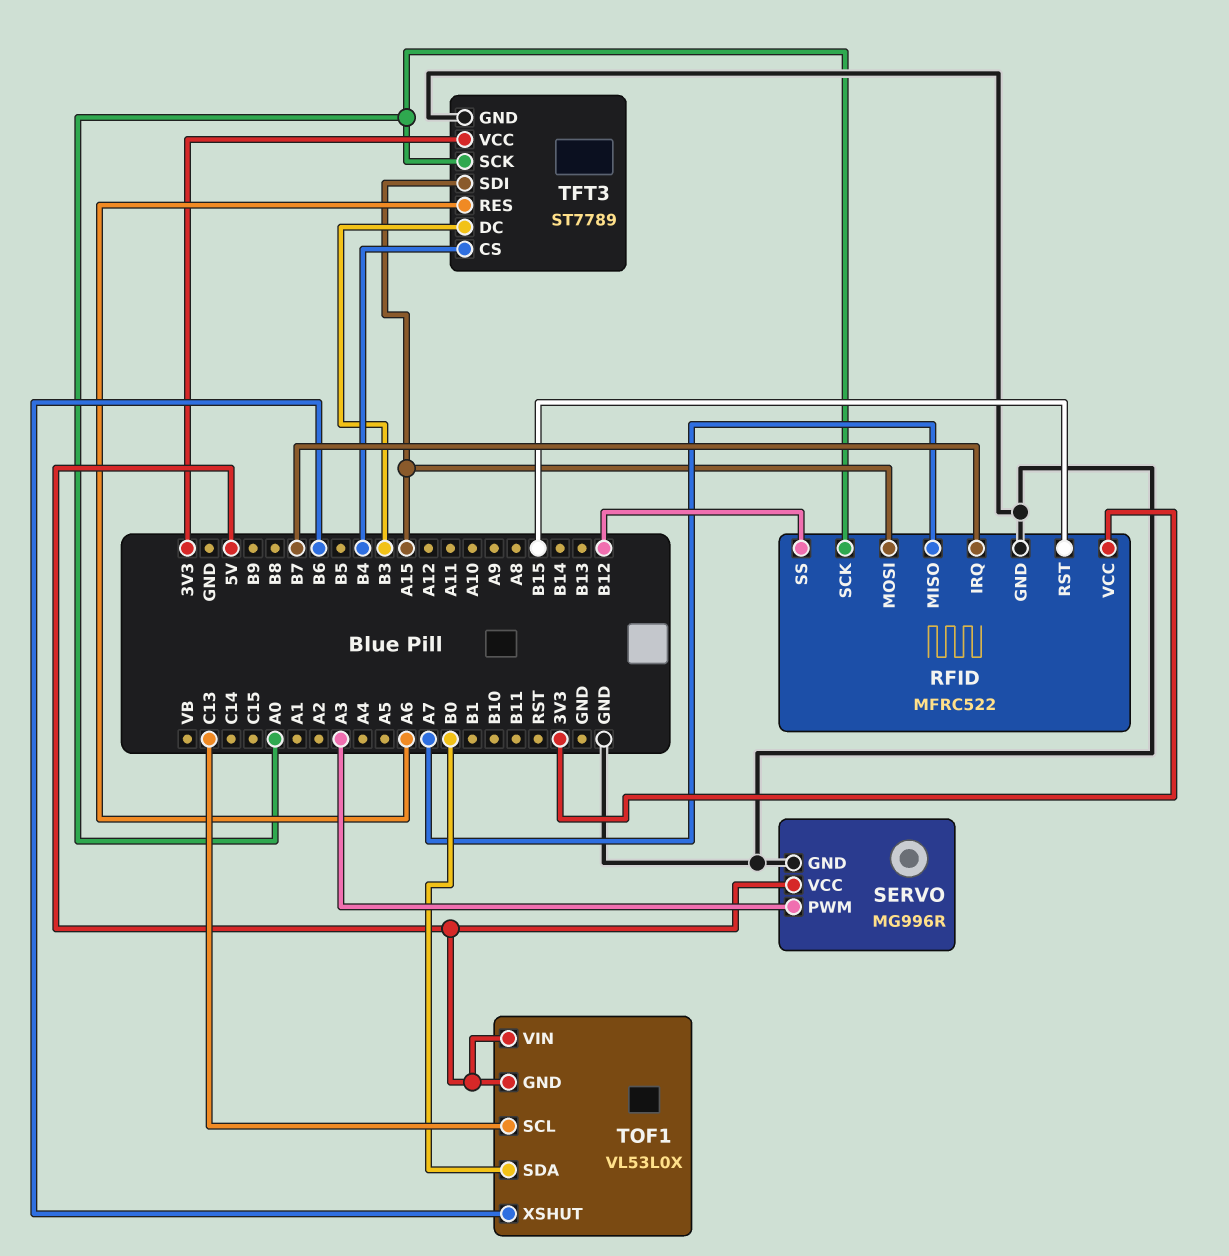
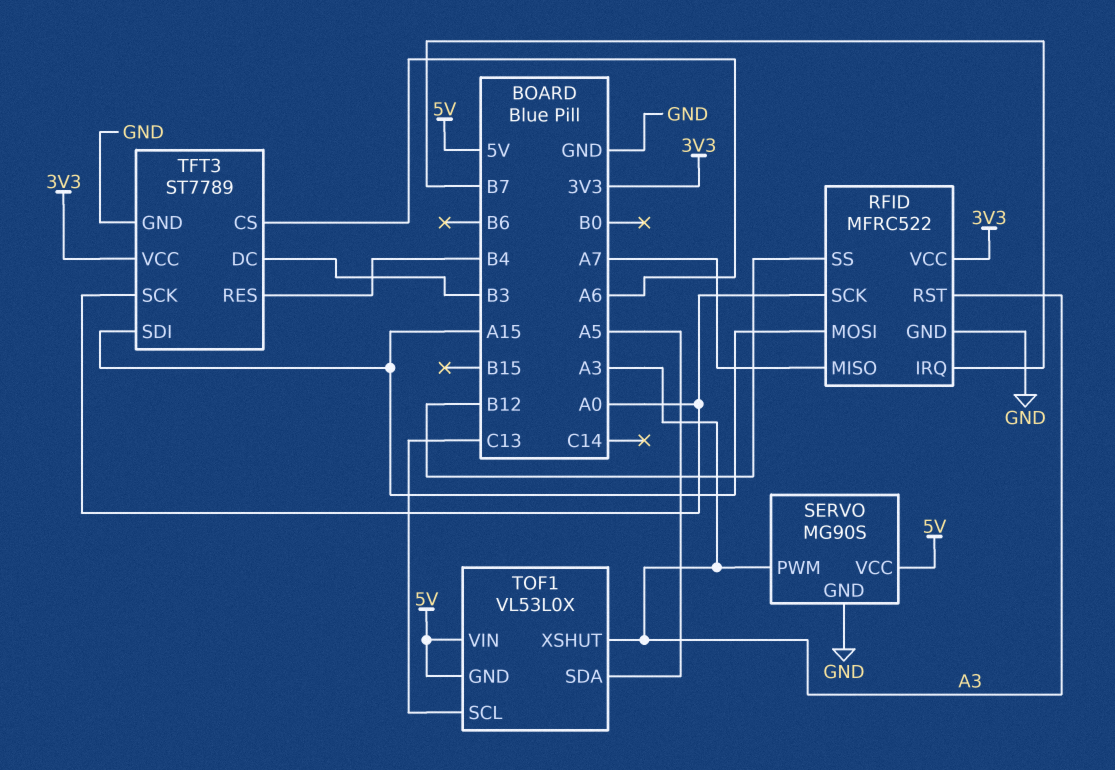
RFID pin RST: B15 -> A3
SERVO: MG996R -> MG90S
TFT3 pin CS: B4 -> A6
TFT3 pin RES: A6 -> B4
TOF1 pin SDA: B0 -> A5
TOF1 pin XSHUT: B6 -> A3

